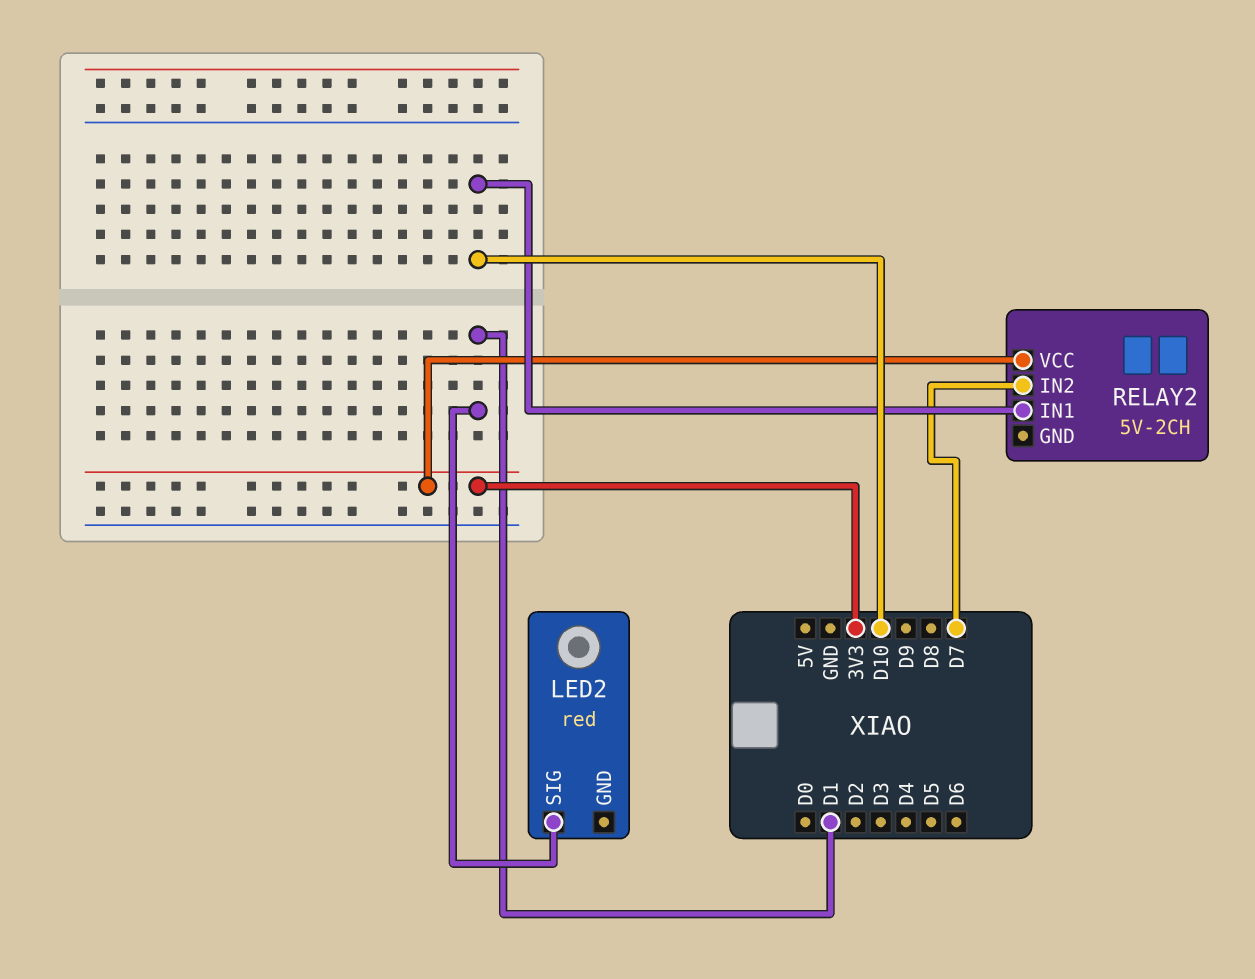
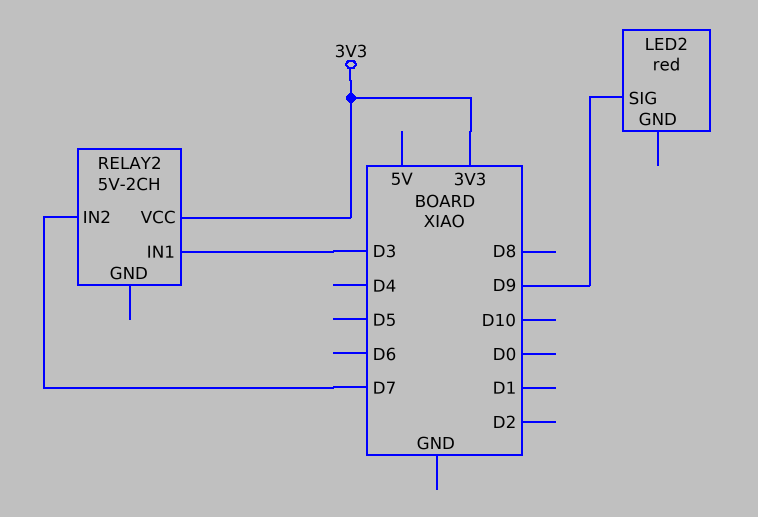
LED2 pin SIG: D1 -> D9
RELAY2 pin IN1: D10 -> D3

